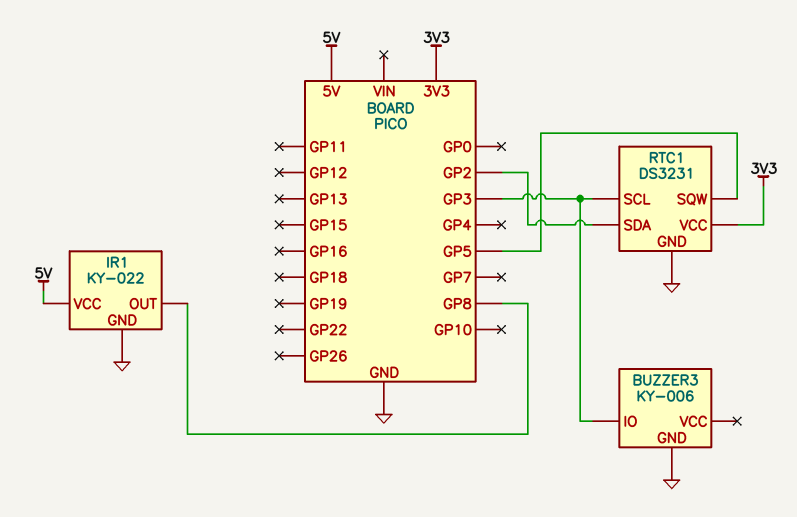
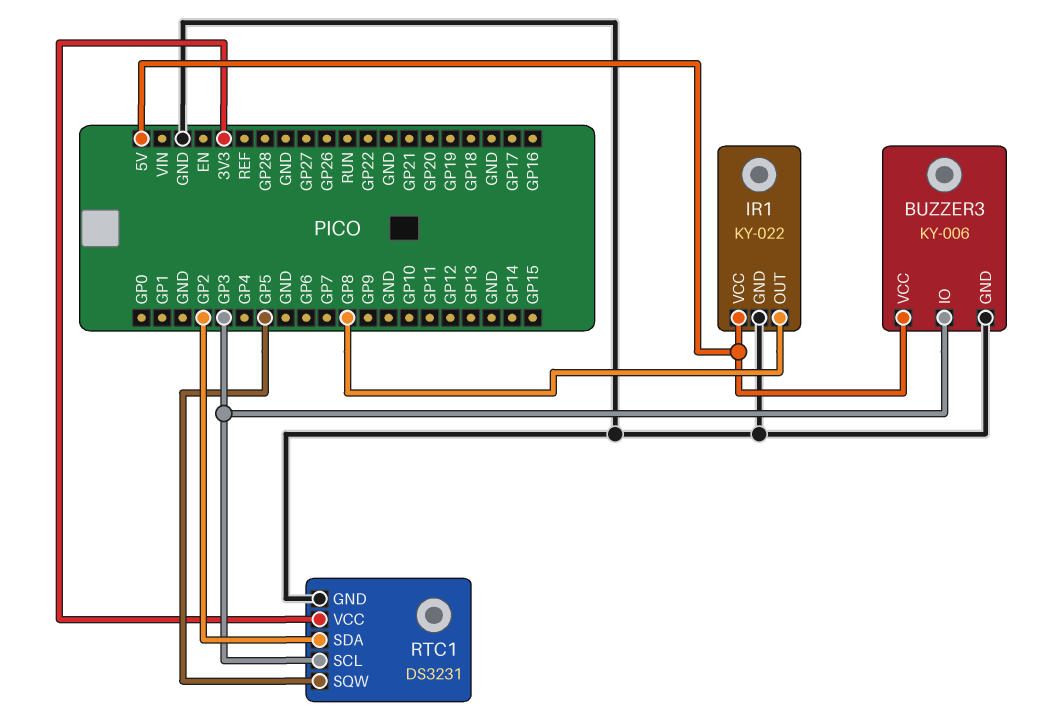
BUZZER3 pin VCC: none -> 5V

